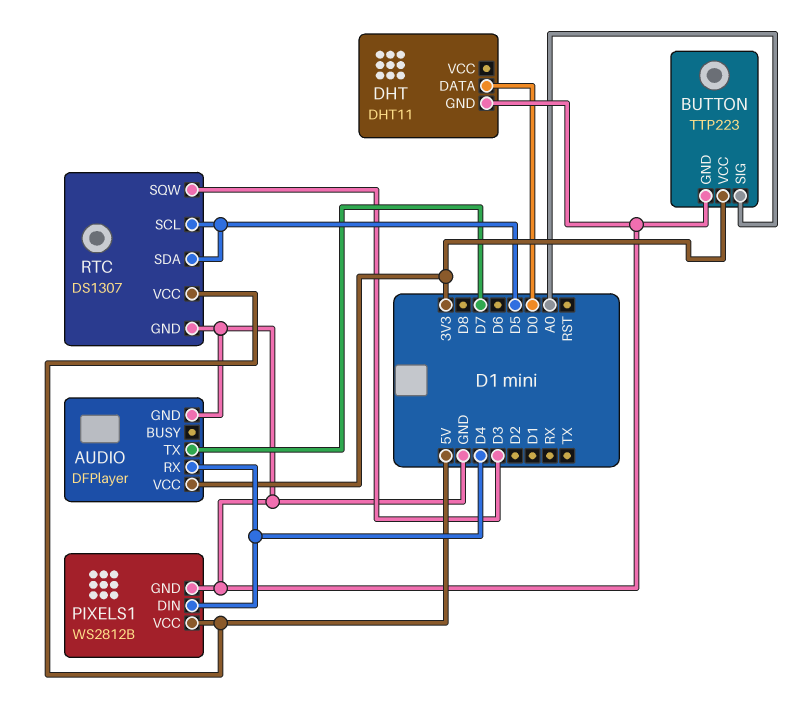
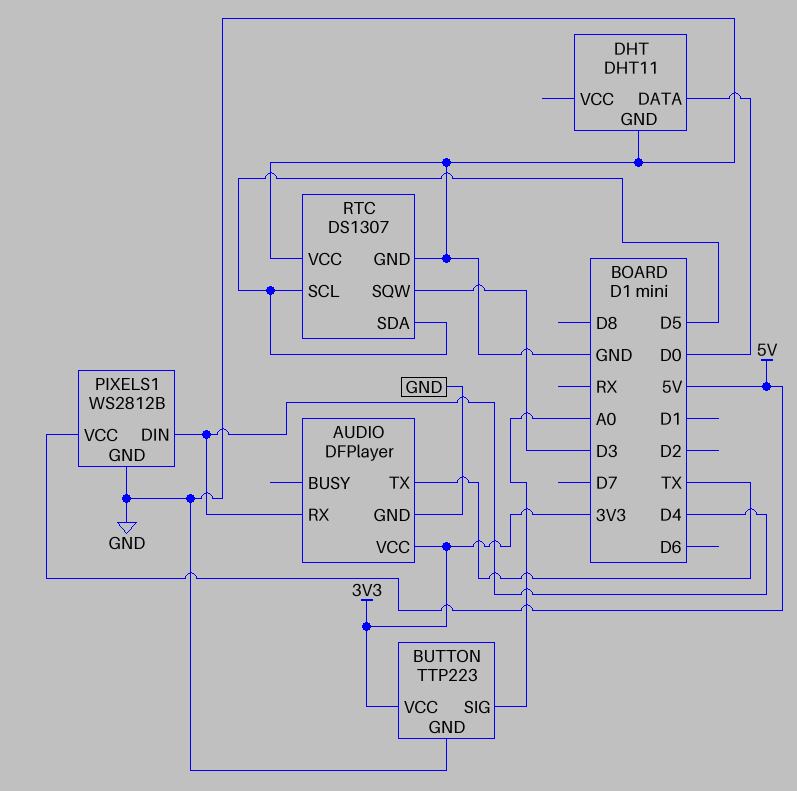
AUDIO pin TX: D7 -> TX
RTC pin VCC: 5V -> GND

